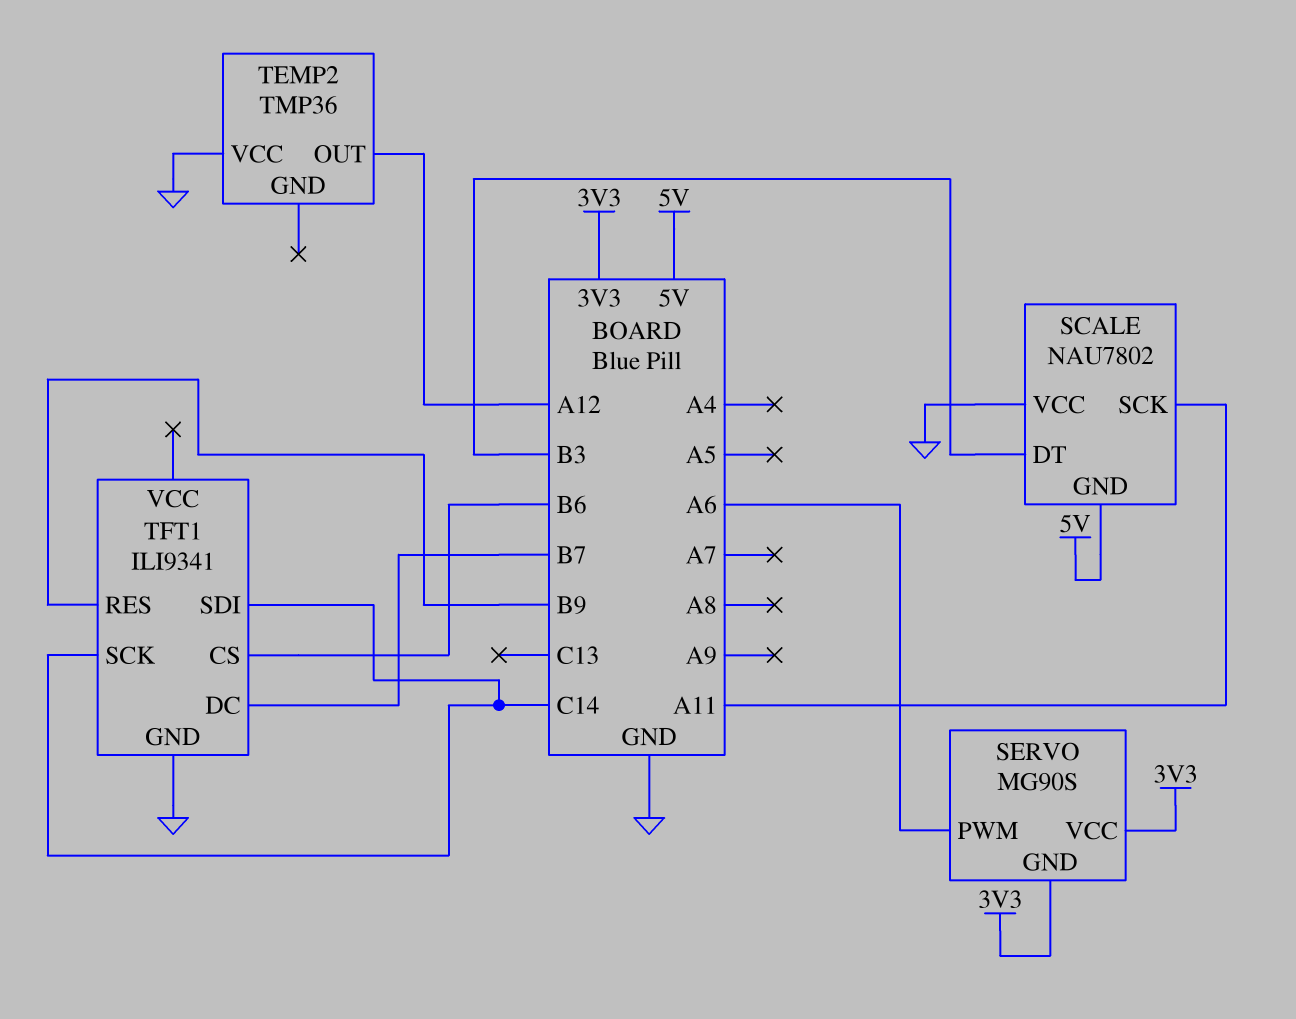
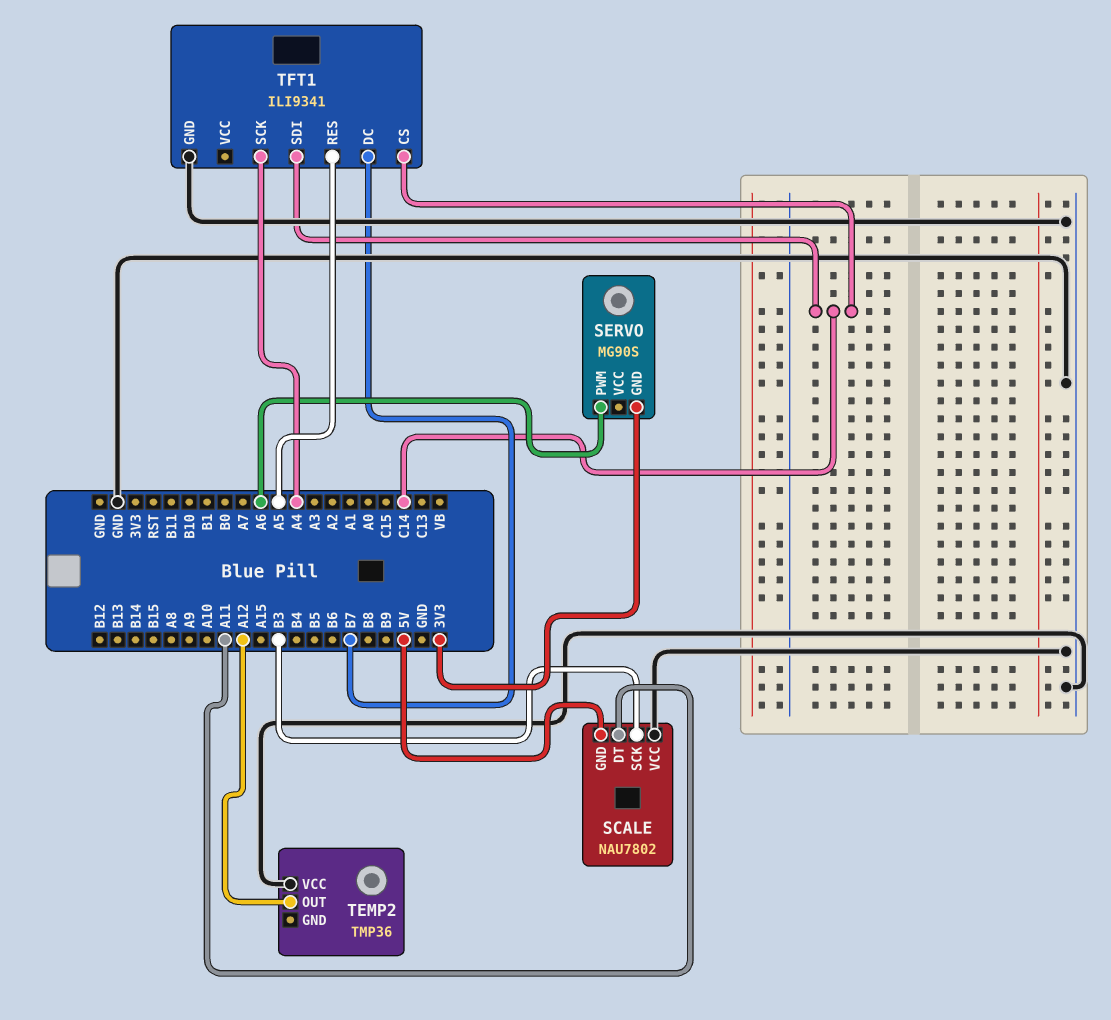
SCALE pin DT: B3 -> A11
SCALE pin SCK: A11 -> B3
SERVO pin VCC: 3V3 -> none
TFT1 pin CS: B6 -> C14
TFT1 pin RES: B9 -> A5
TFT1 pin SCK: C14 -> A4

